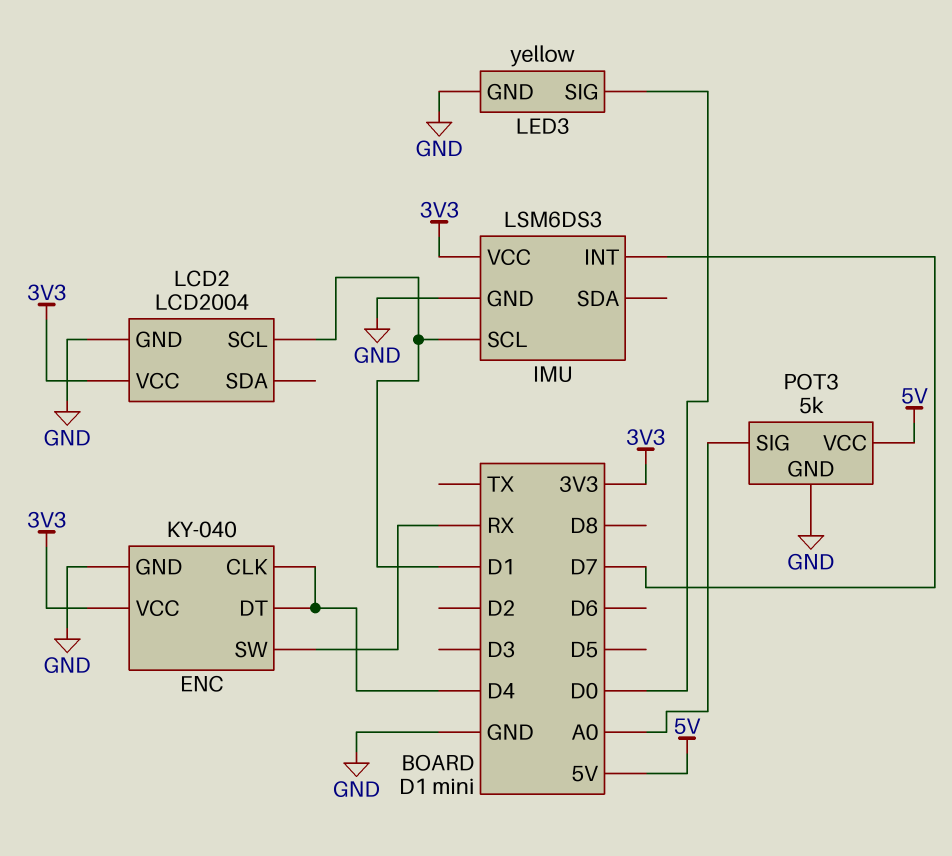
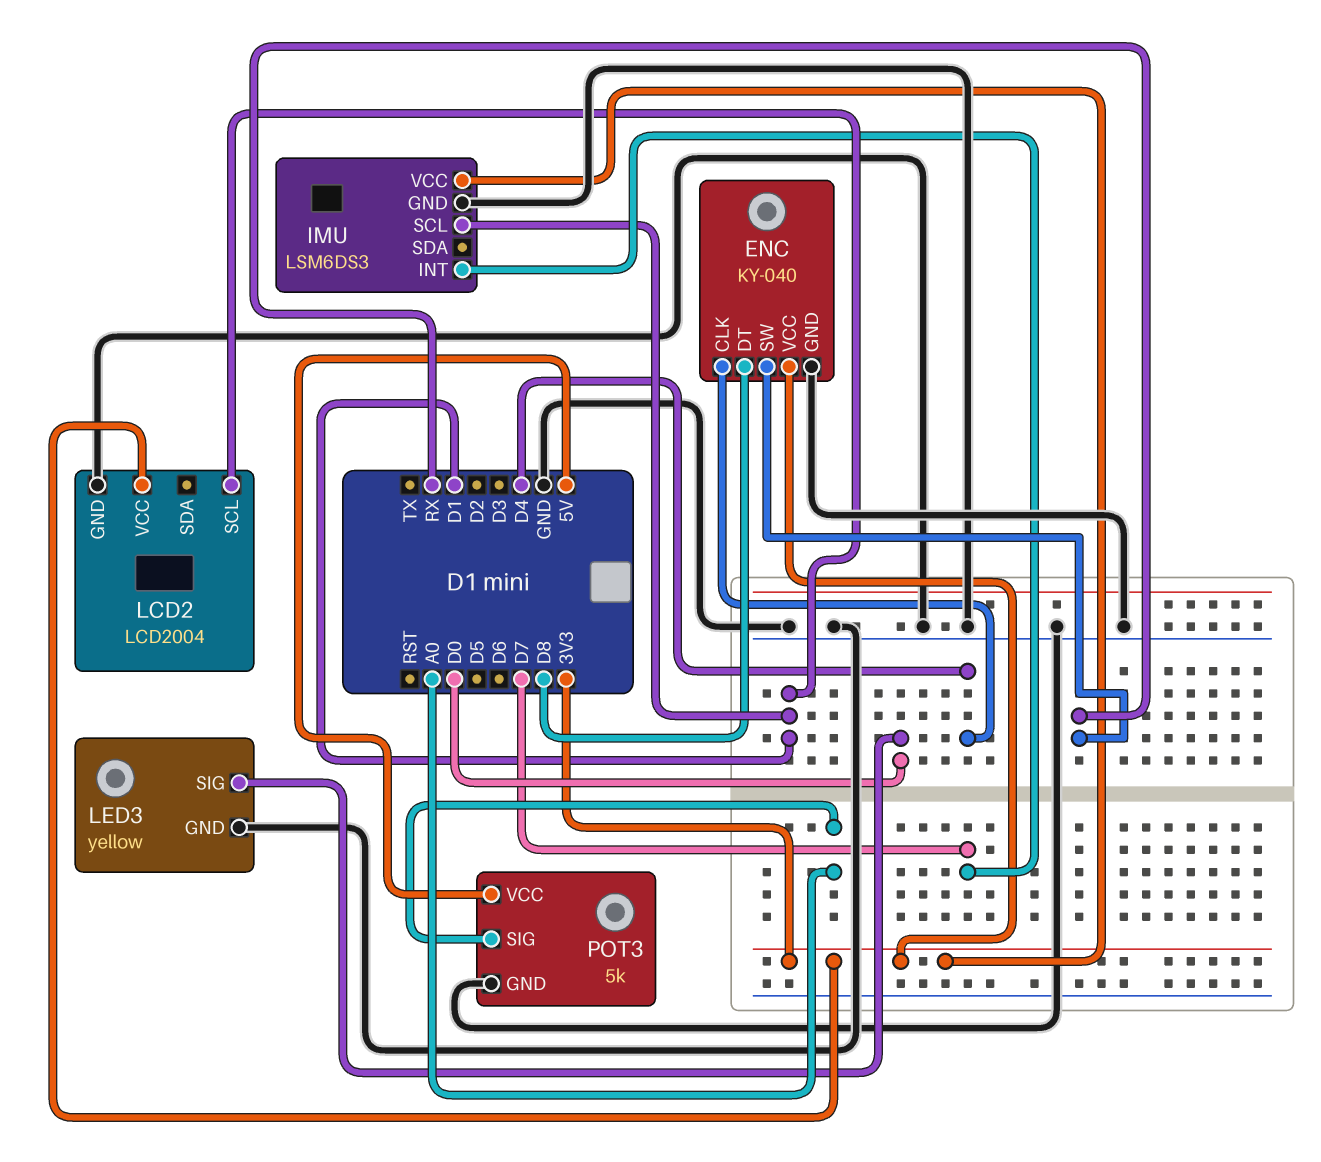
ENC pin DT: D4 -> D8

